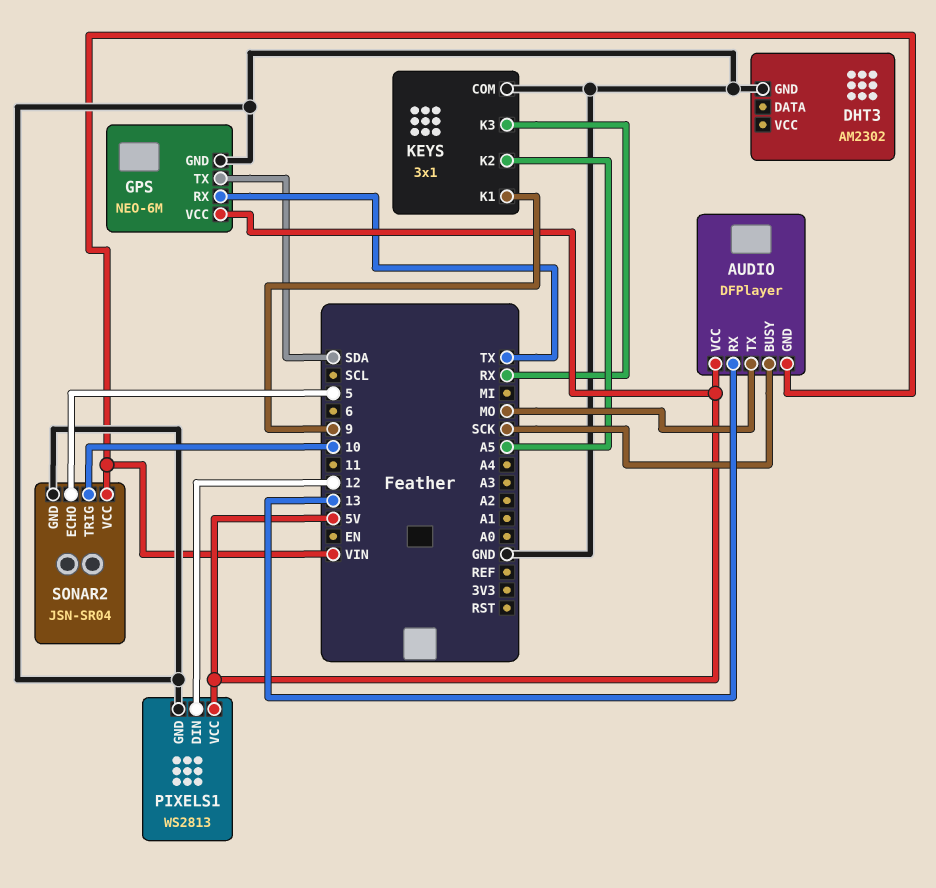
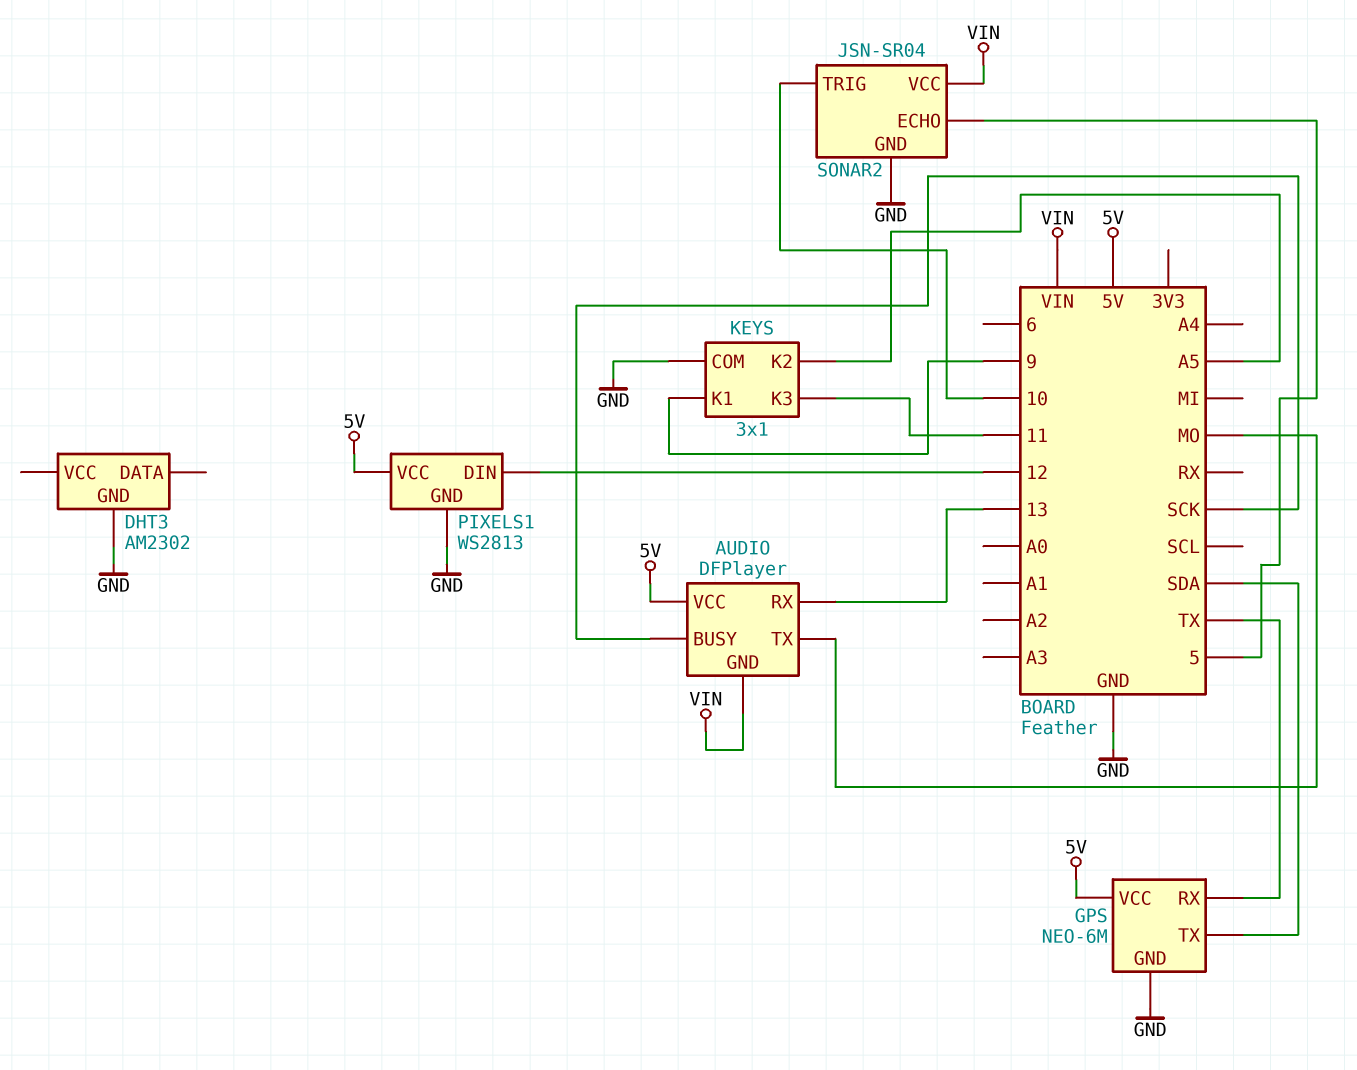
KEYS pin K3: RX -> 11

